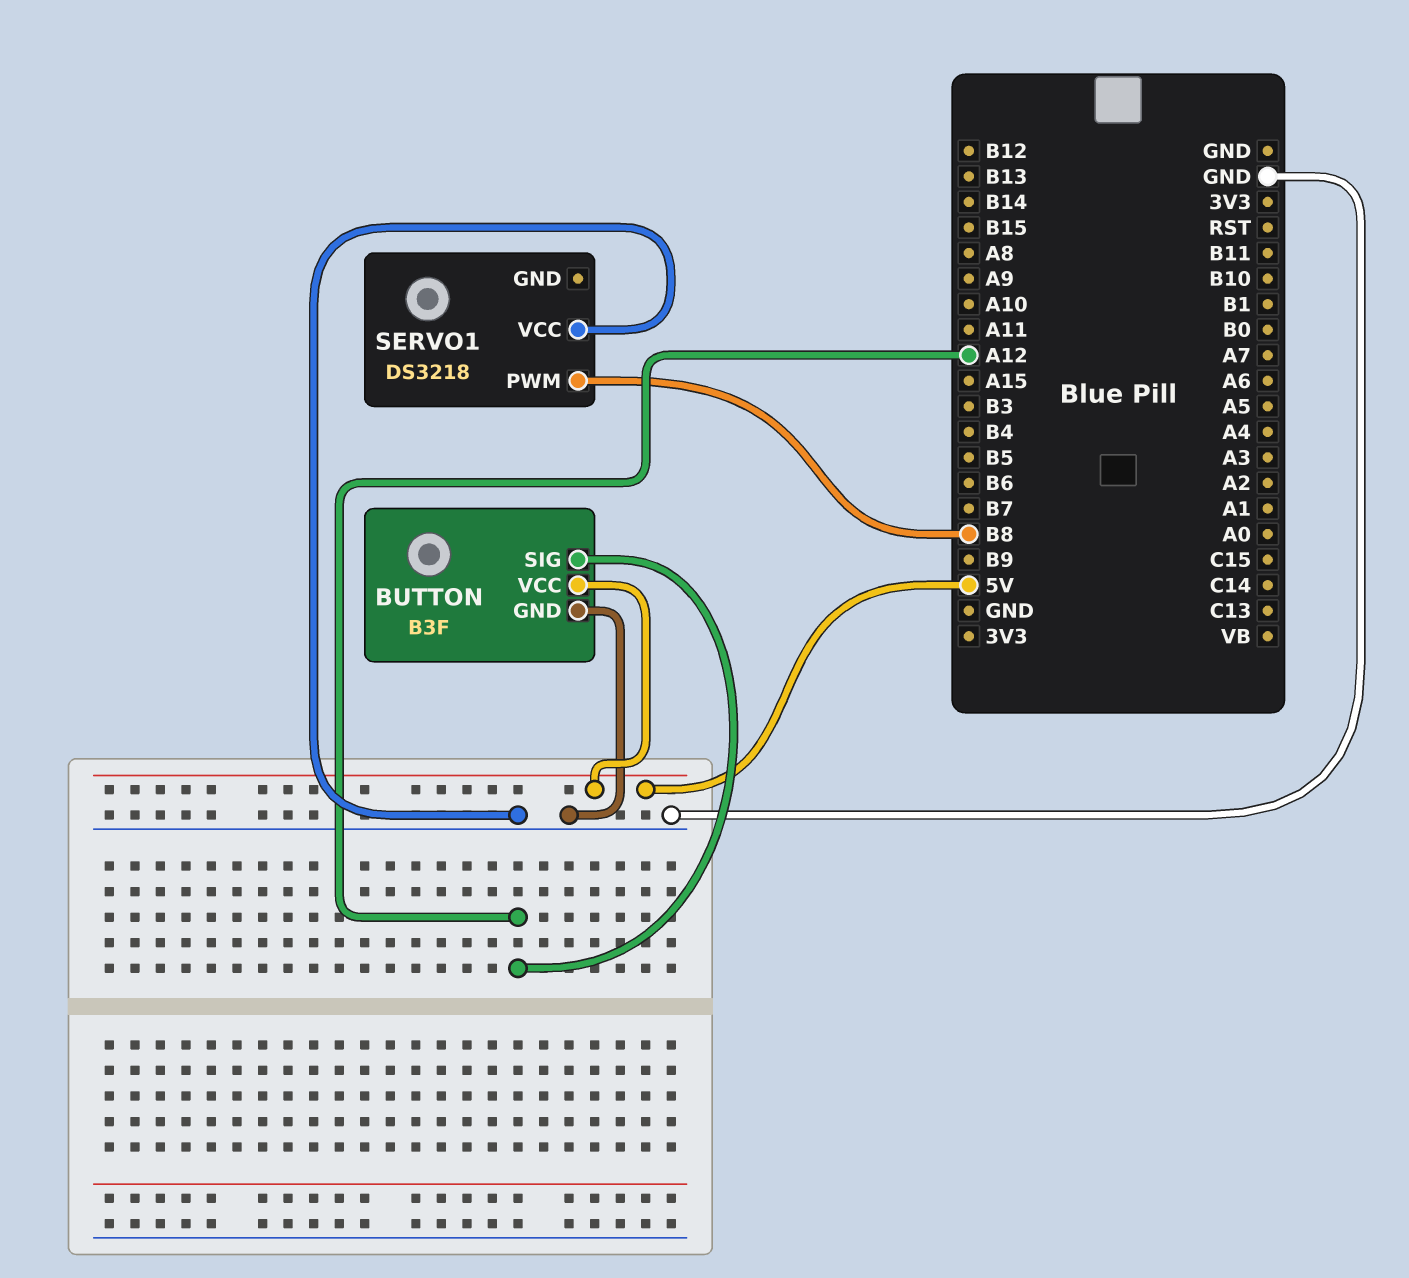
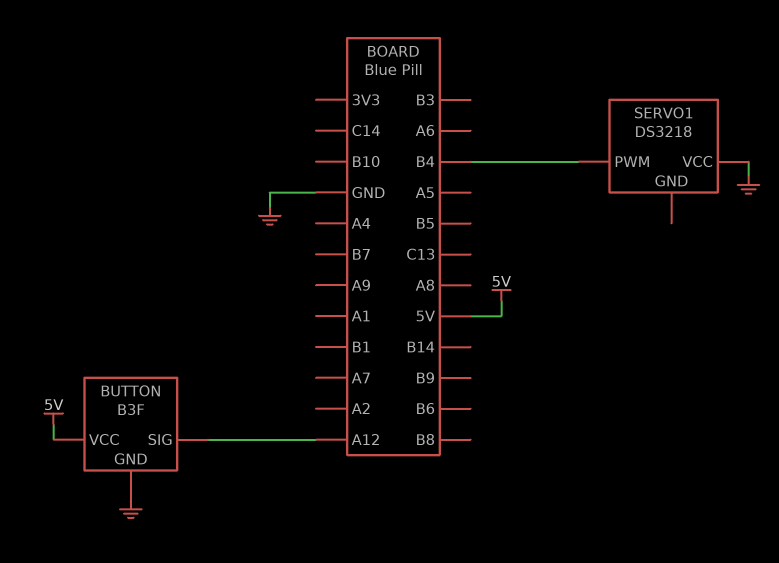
SERVO1 pin PWM: B8 -> B4

